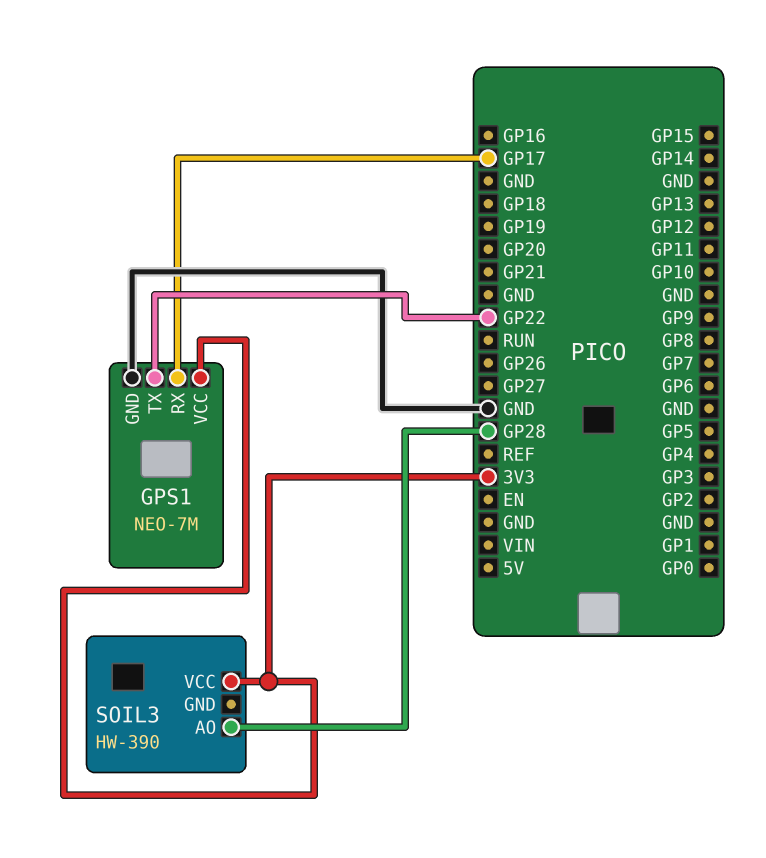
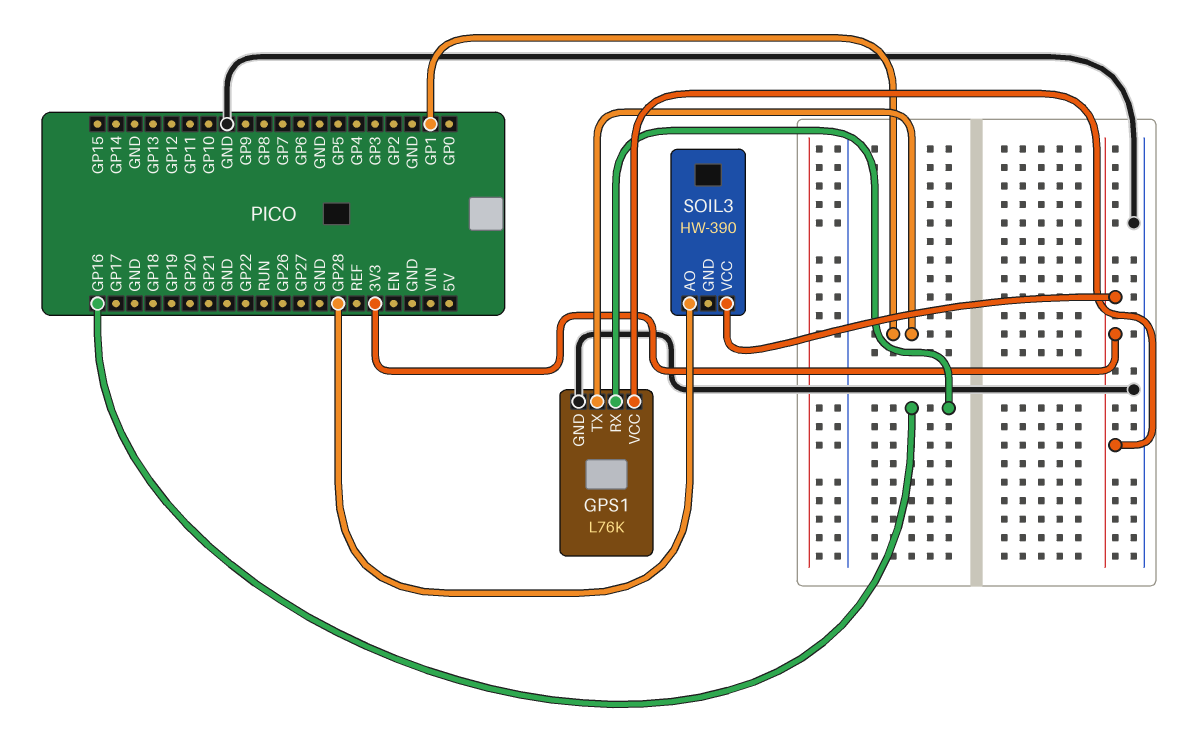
GPS1: NEO-7M -> L76K
GPS1 pin RX: GP17 -> GP16
GPS1 pin TX: GP22 -> GP1

